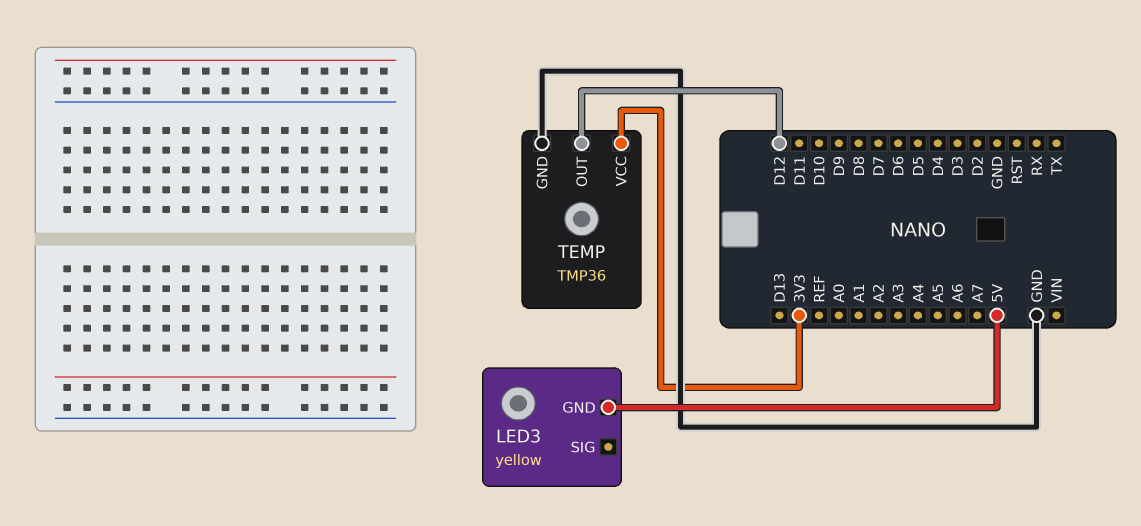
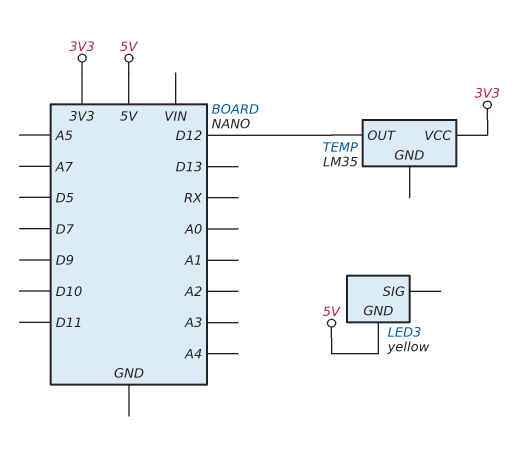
TEMP: TMP36 -> LM35
TEMP pin GND: GND -> none

